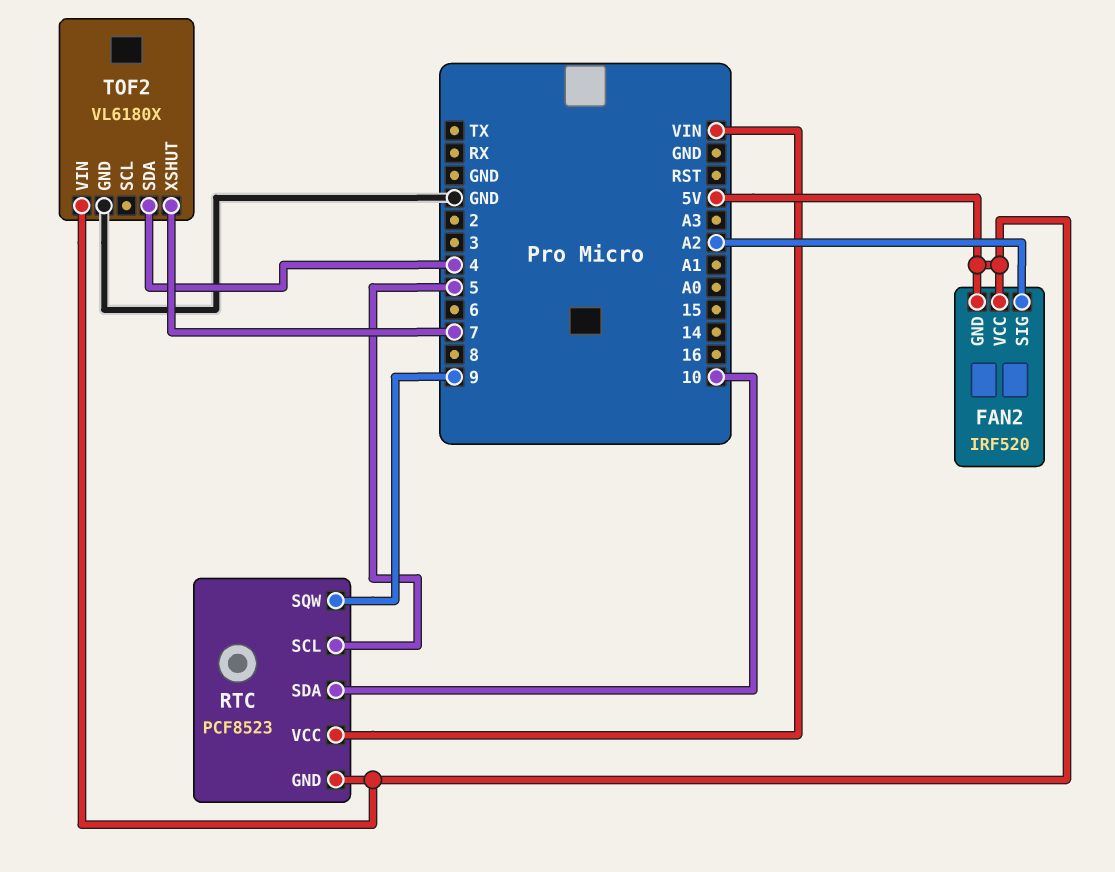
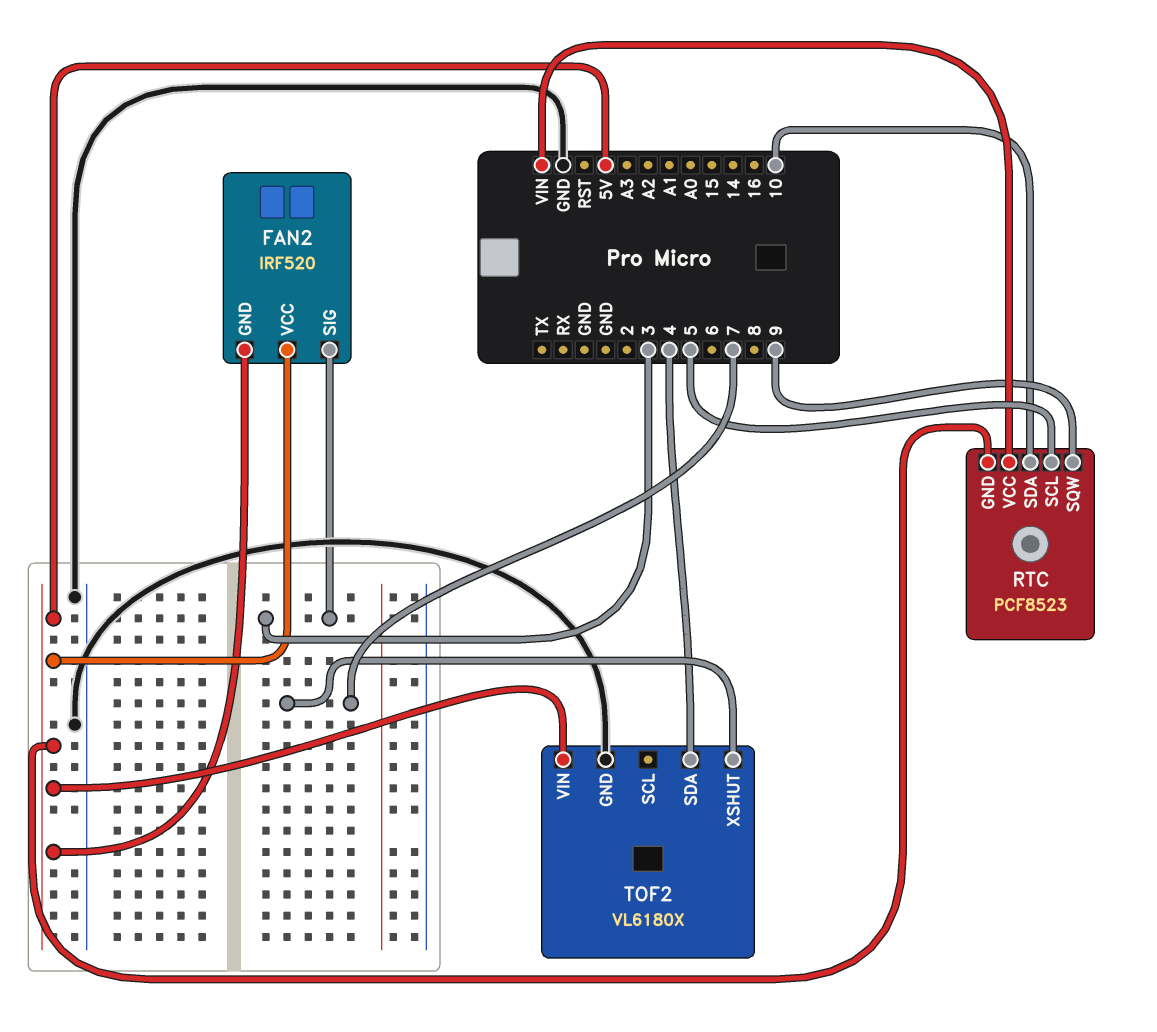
FAN2 pin SIG: A2 -> 3

